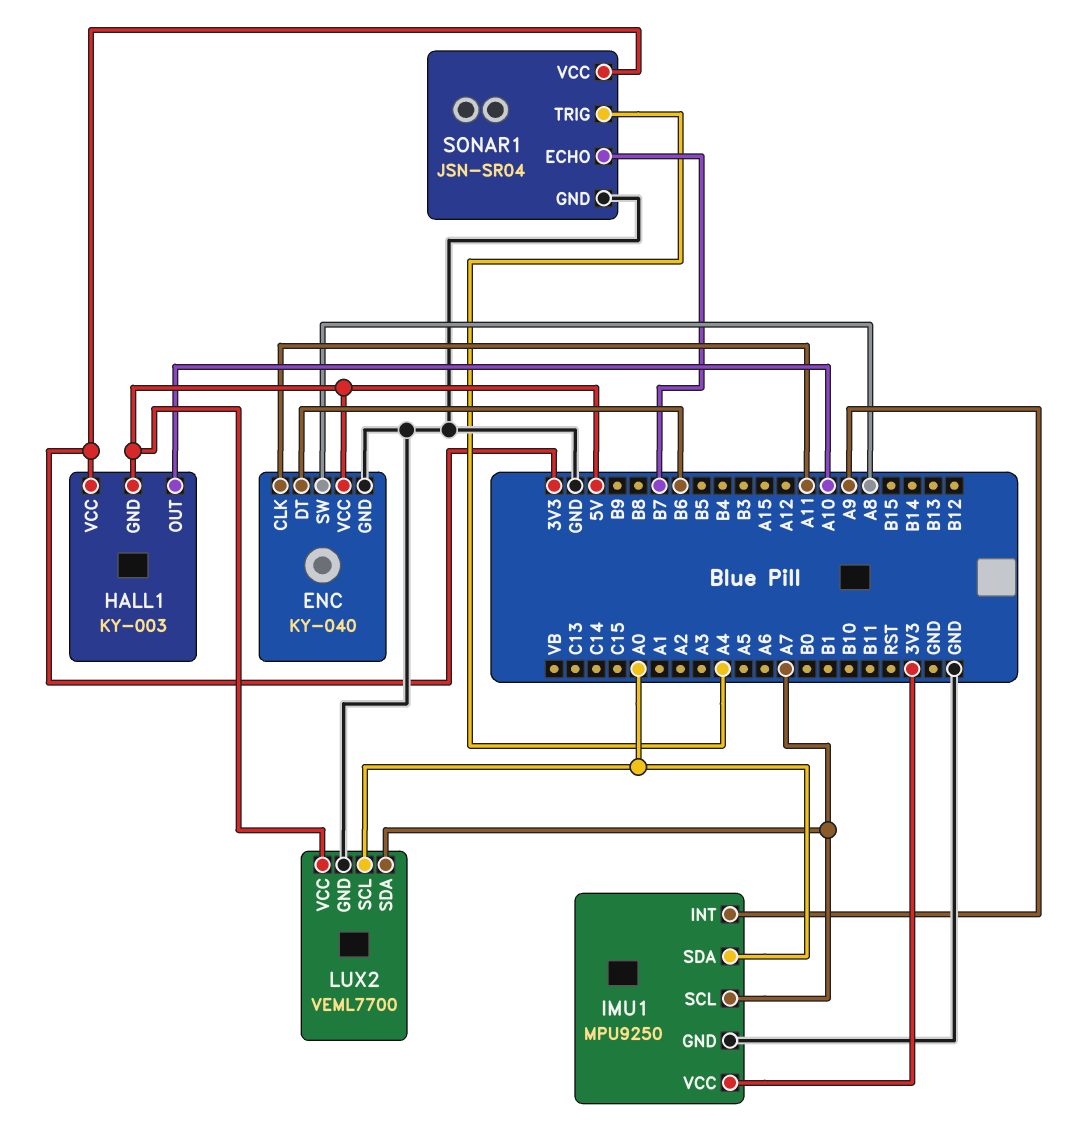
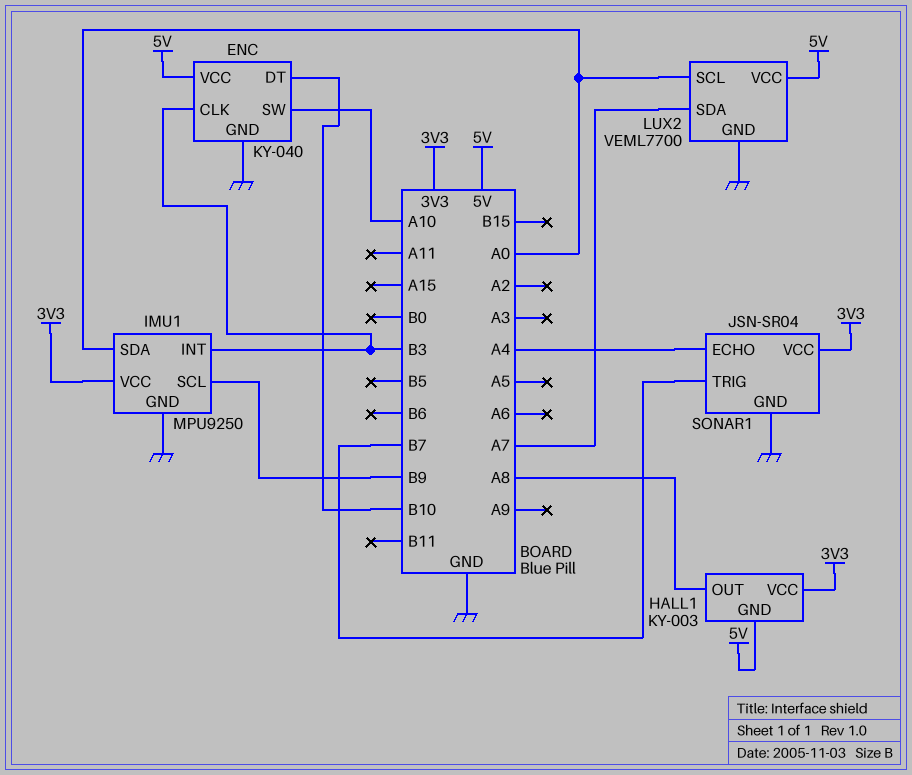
ENC pin CLK: A11 -> B3
ENC pin DT: B6 -> B10
ENC pin SW: A8 -> A10
HALL1 pin OUT: A10 -> A8
IMU1 pin INT: A9 -> B3
IMU1 pin SCL: A7 -> B9
SONAR1 pin ECHO: B7 -> A4
SONAR1 pin TRIG: A4 -> B7

